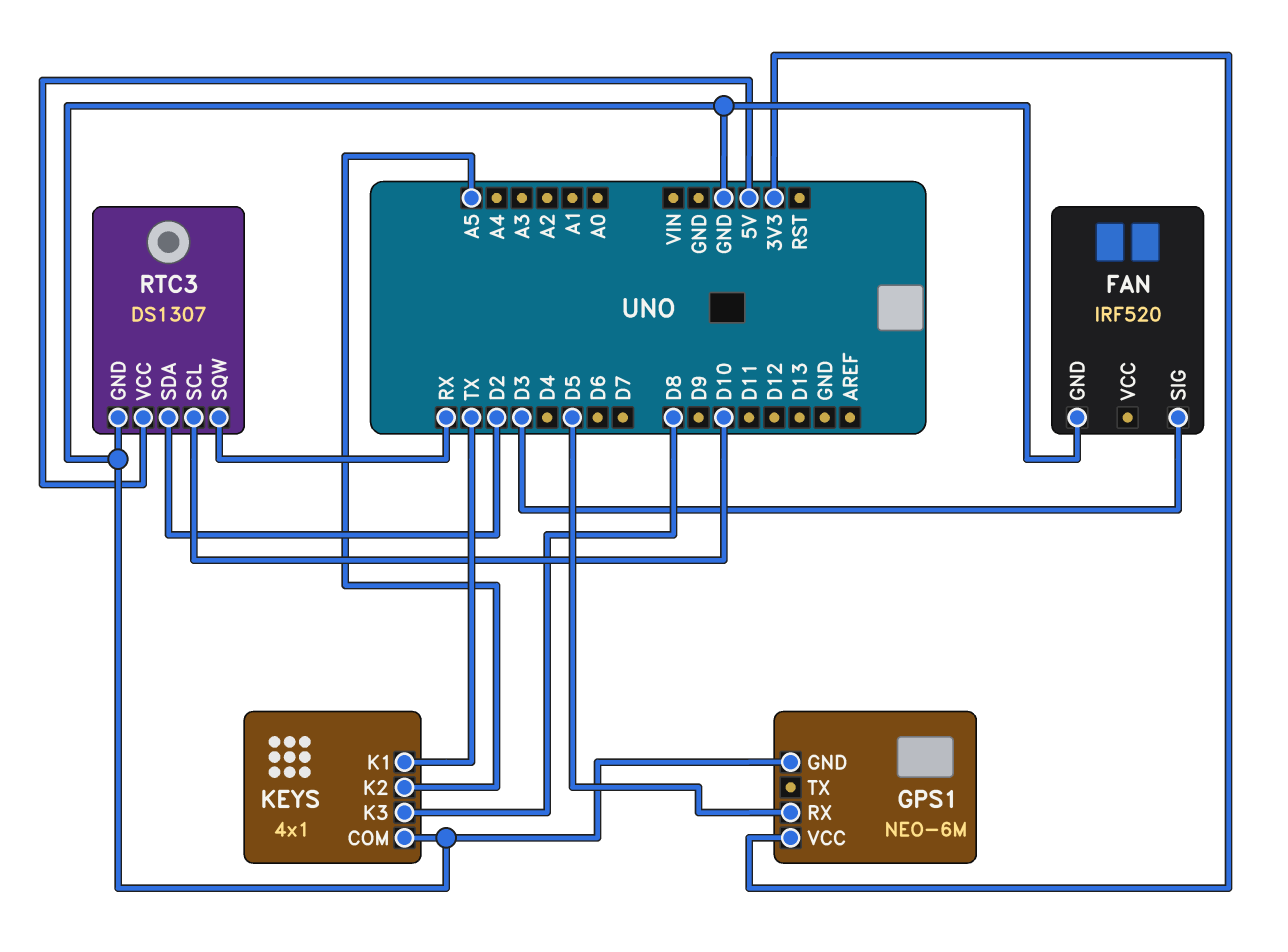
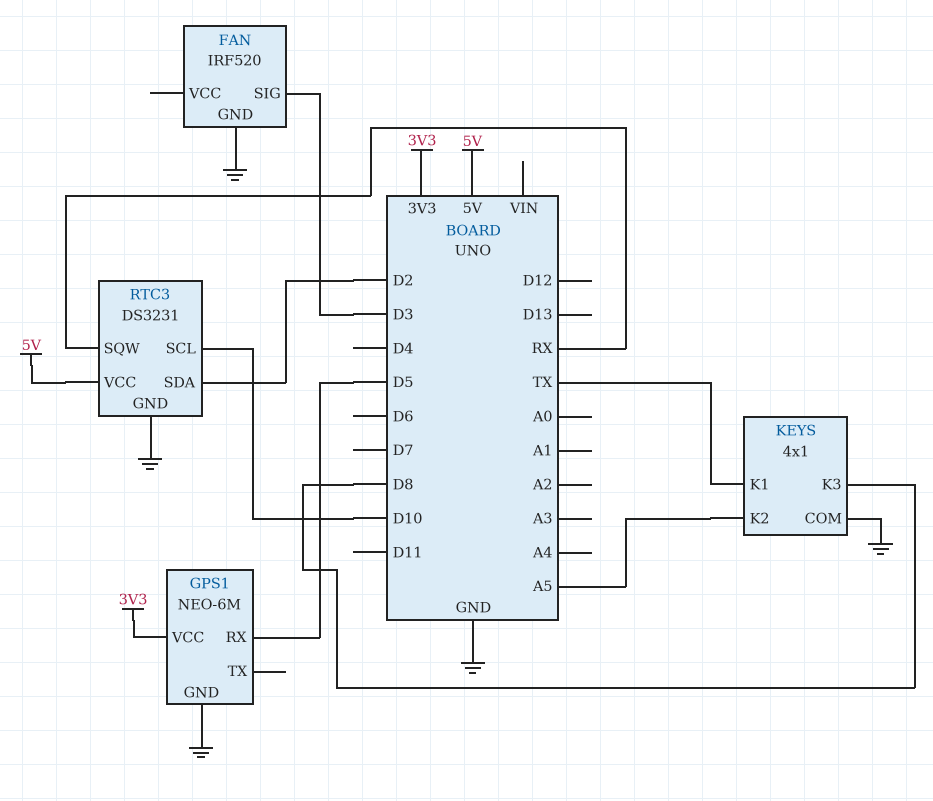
RTC3: DS1307 -> DS3231

